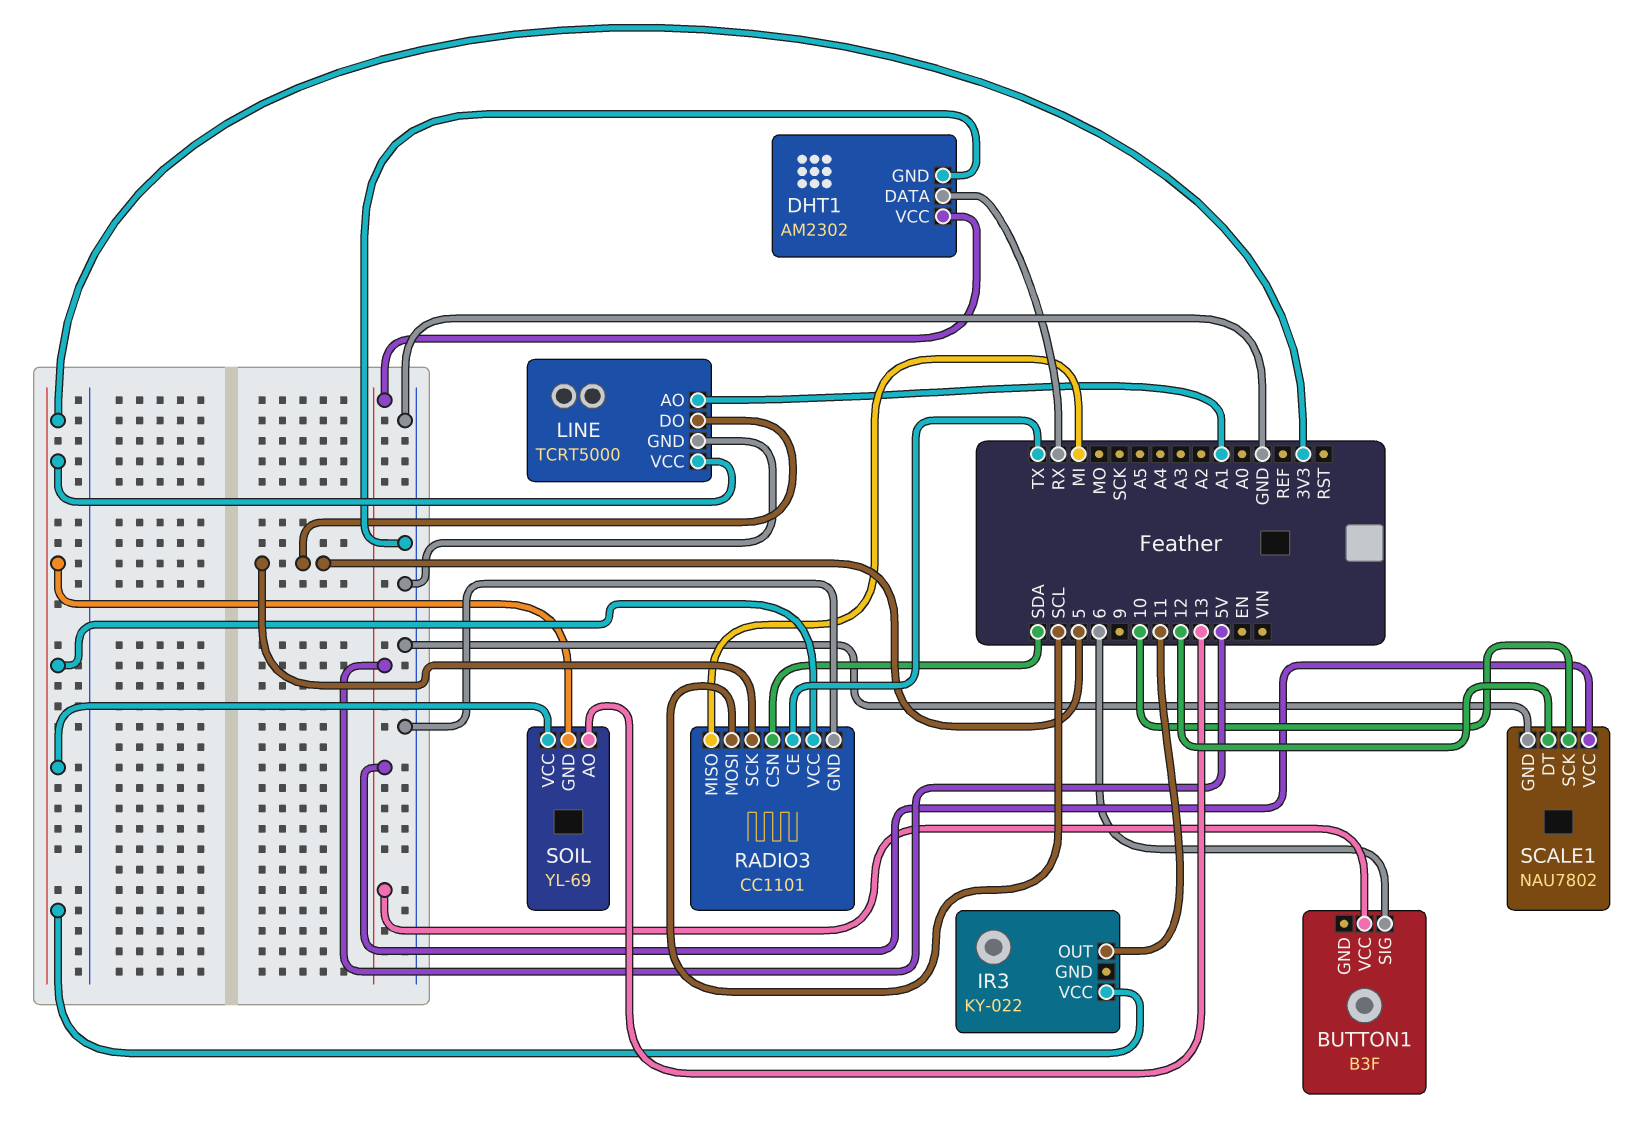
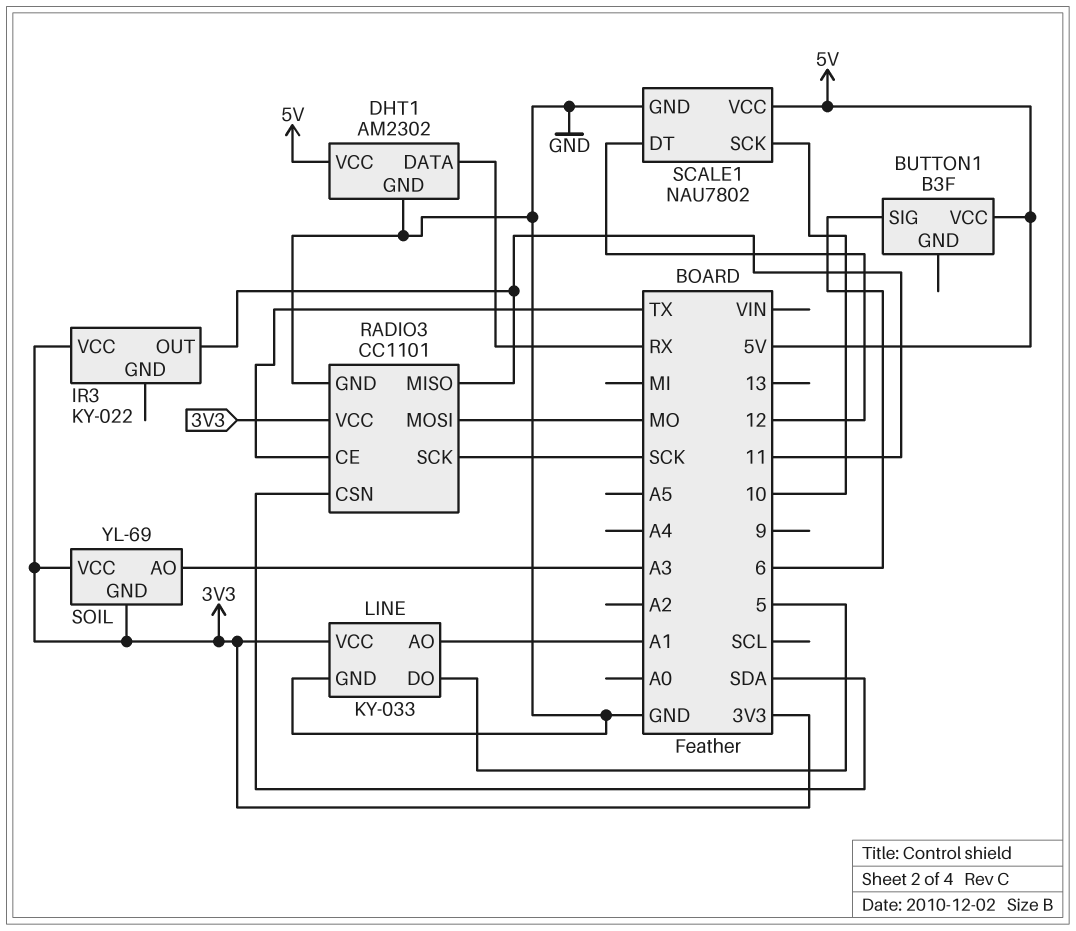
LINE: TCRT5000 -> KY-033
RADIO3 pin MISO: MI -> 11
RADIO3 pin MOSI: SCL -> MO
RADIO3 pin SCK: 5 -> SCK
SOIL pin AO: 13 -> A3

